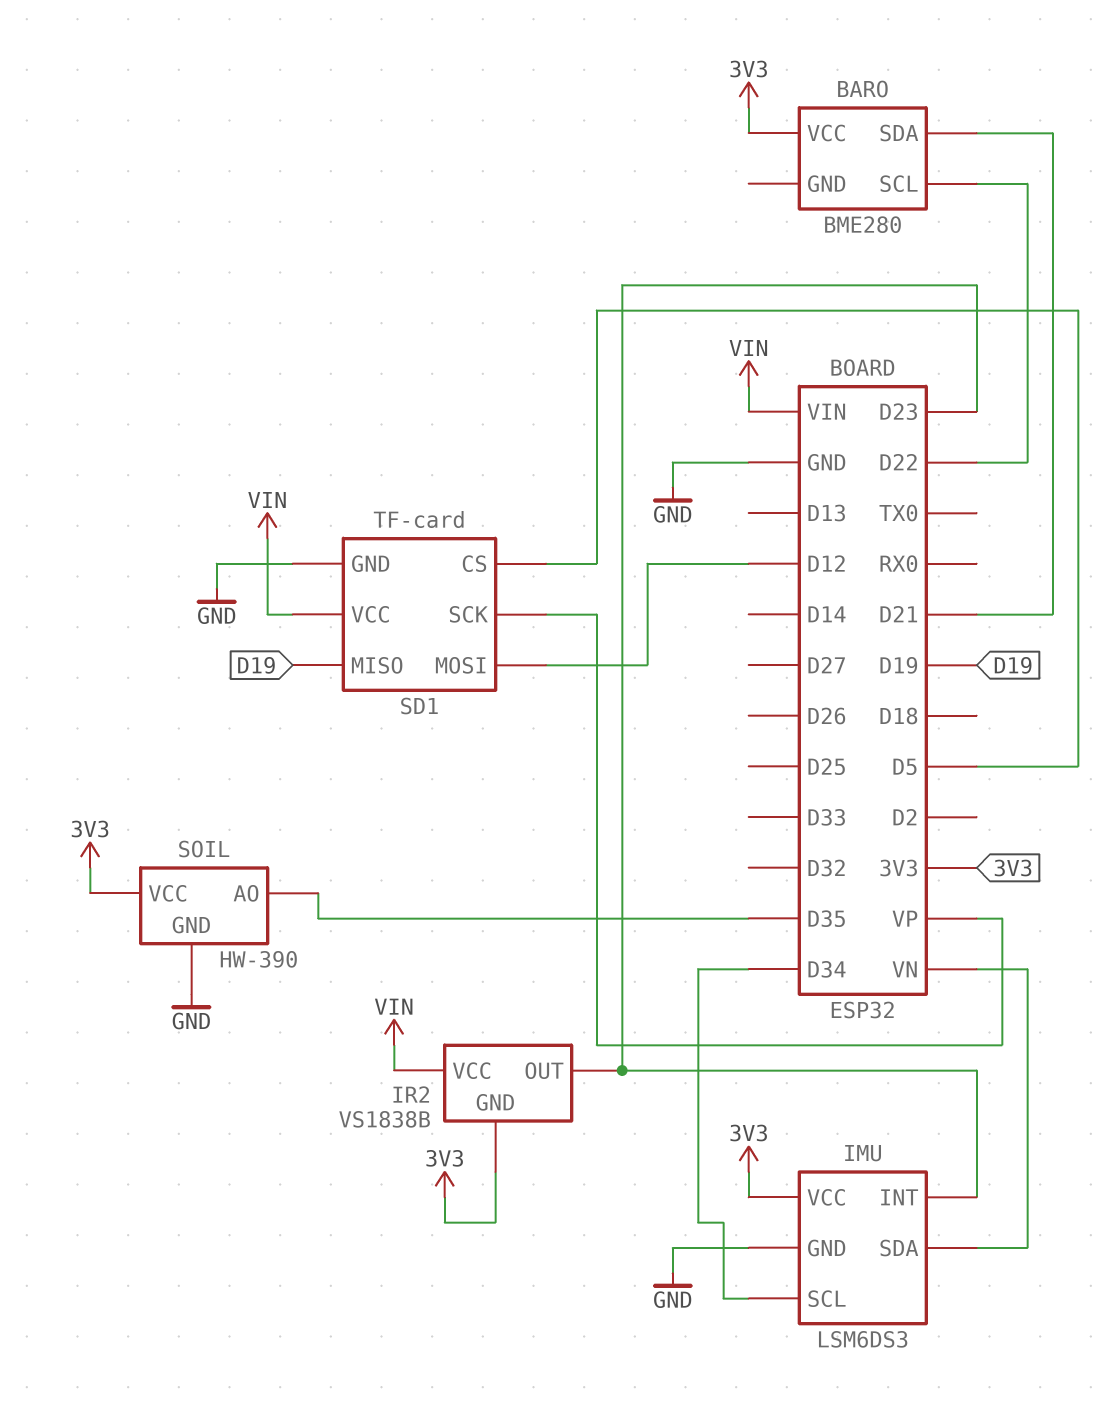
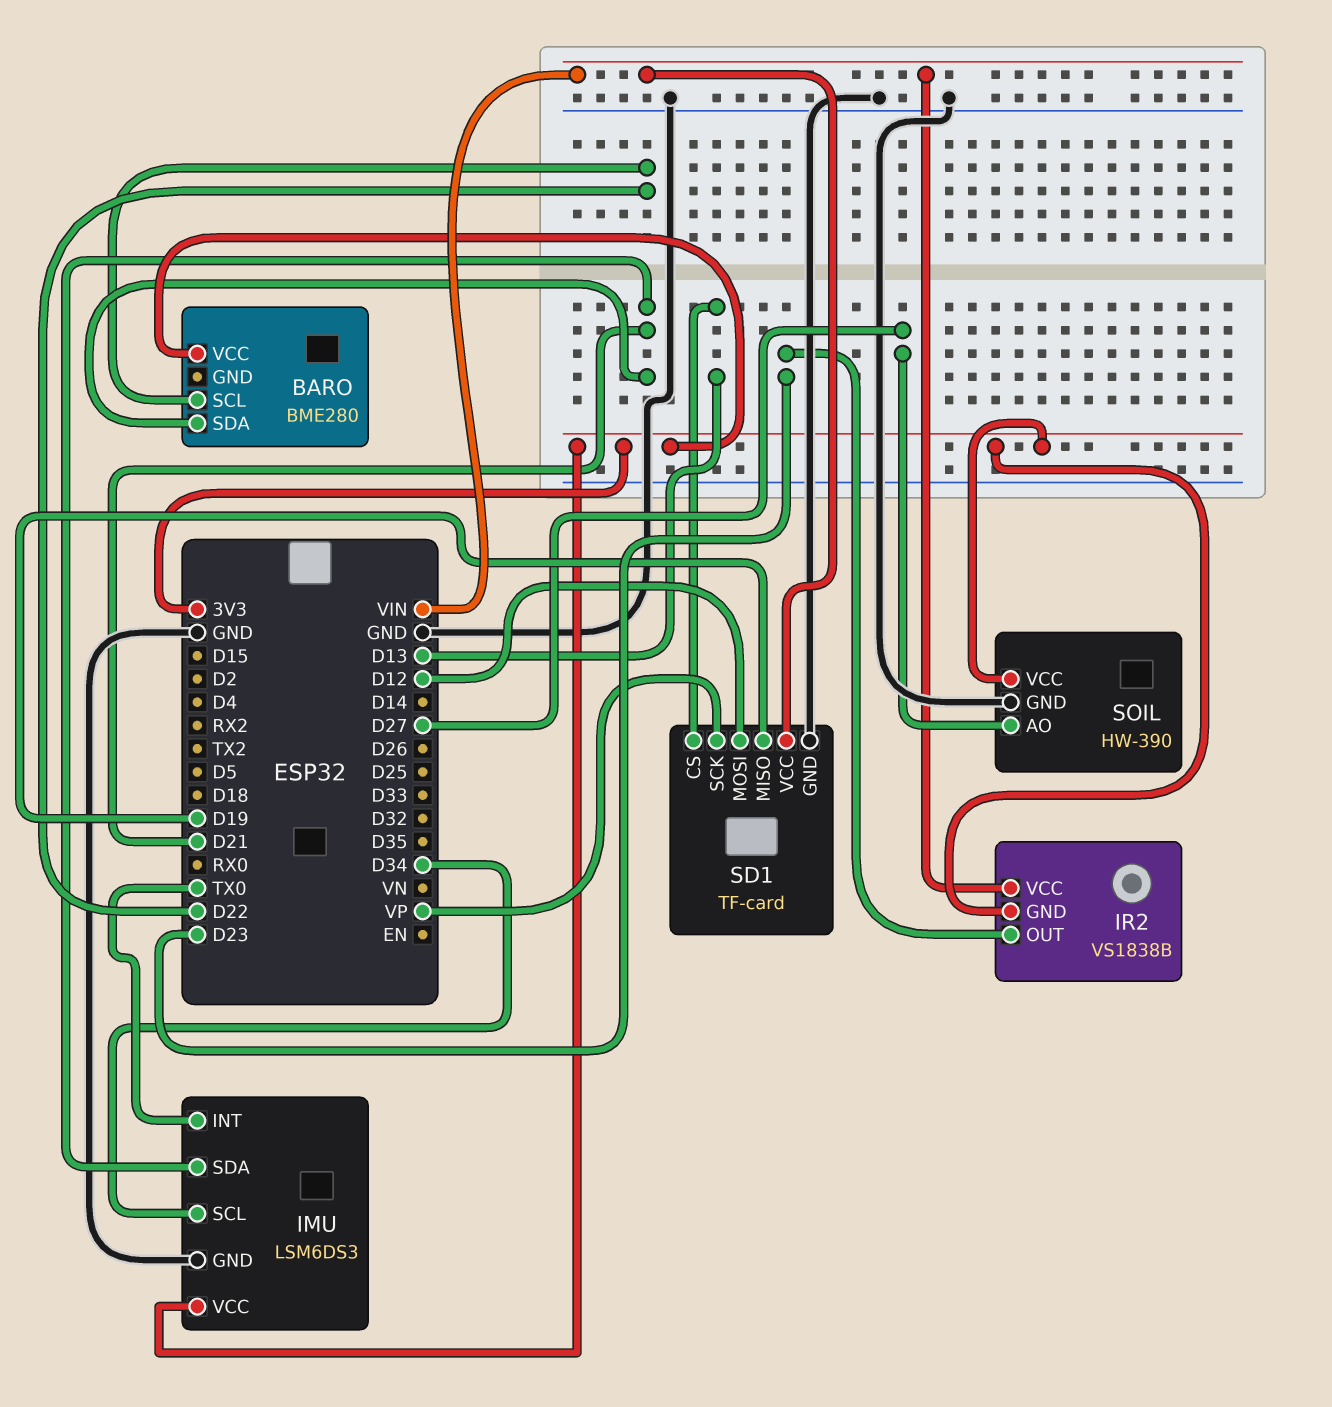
IMU pin INT: D23 -> TX0
IMU pin SDA: VN -> D21
SD1 pin CS: D5 -> D13
SOIL pin AO: D35 -> D27

